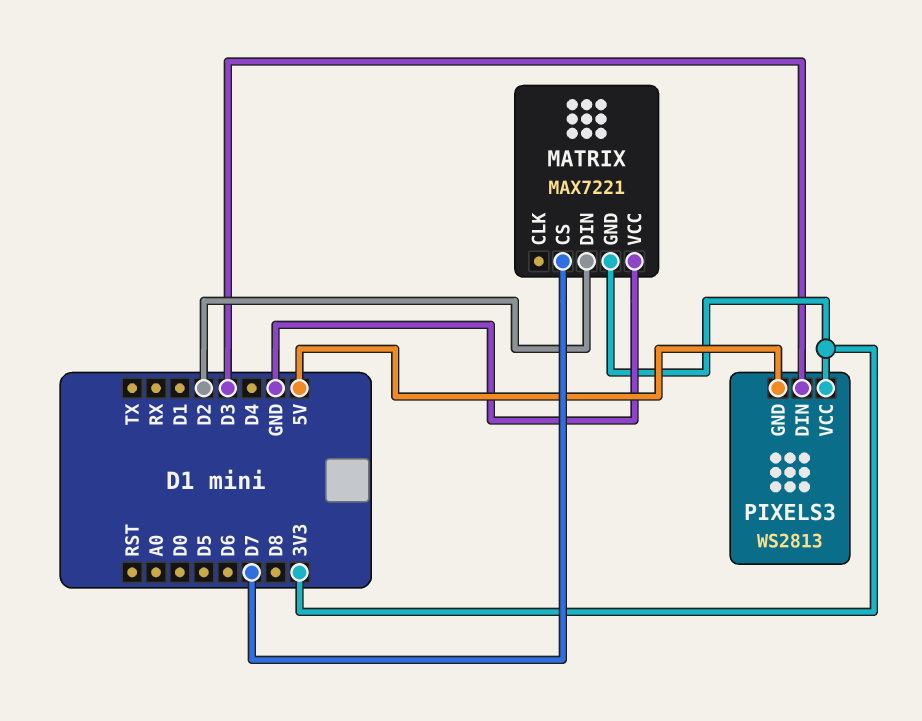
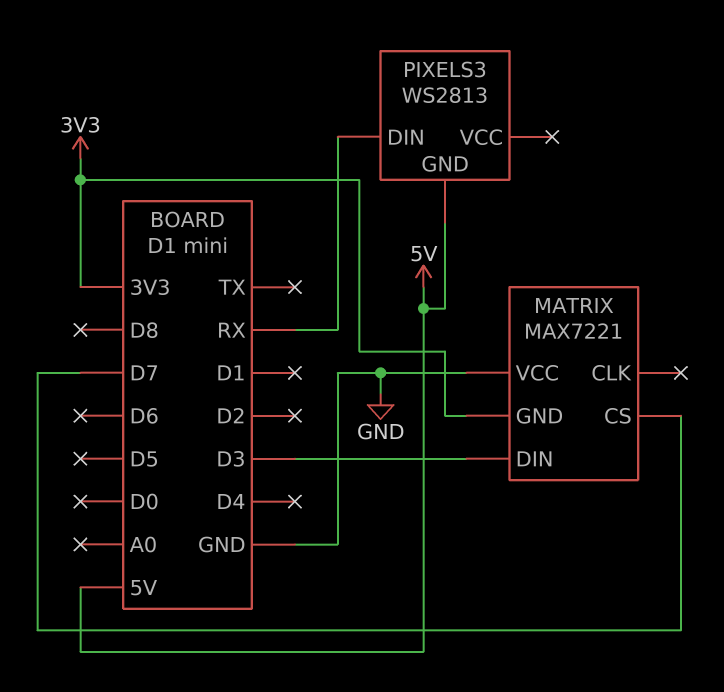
MATRIX pin DIN: D2 -> D3
PIXELS3 pin DIN: D3 -> RX
PIXELS3 pin VCC: 3V3 -> none

